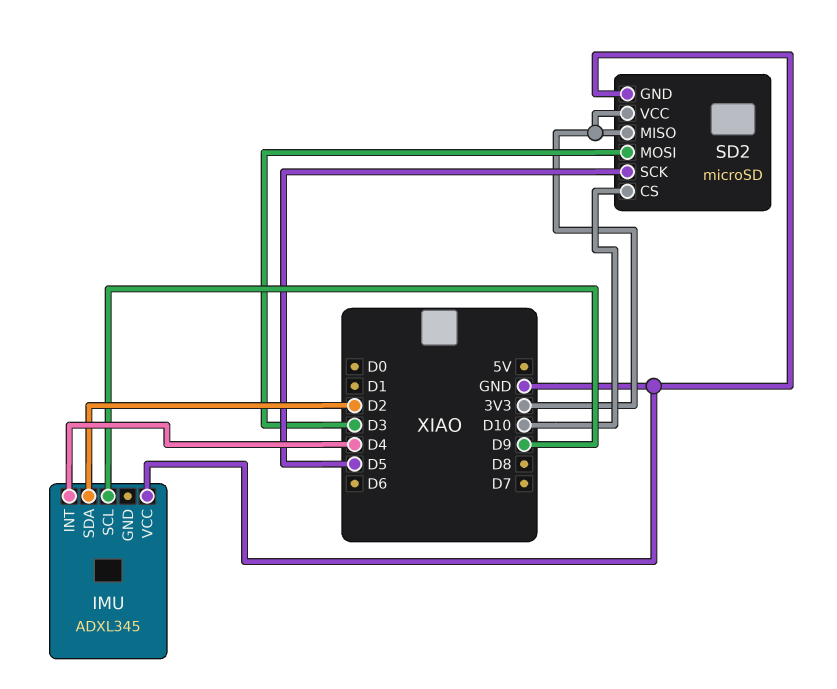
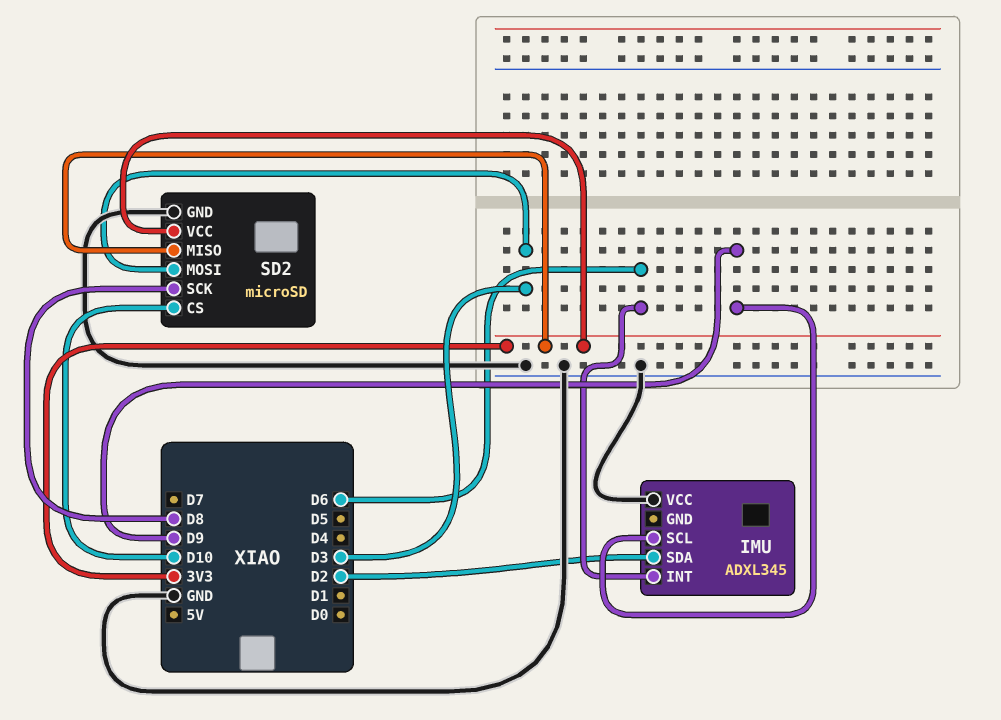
IMU pin INT: D4 -> D6
SD2 pin SCK: D5 -> D8

